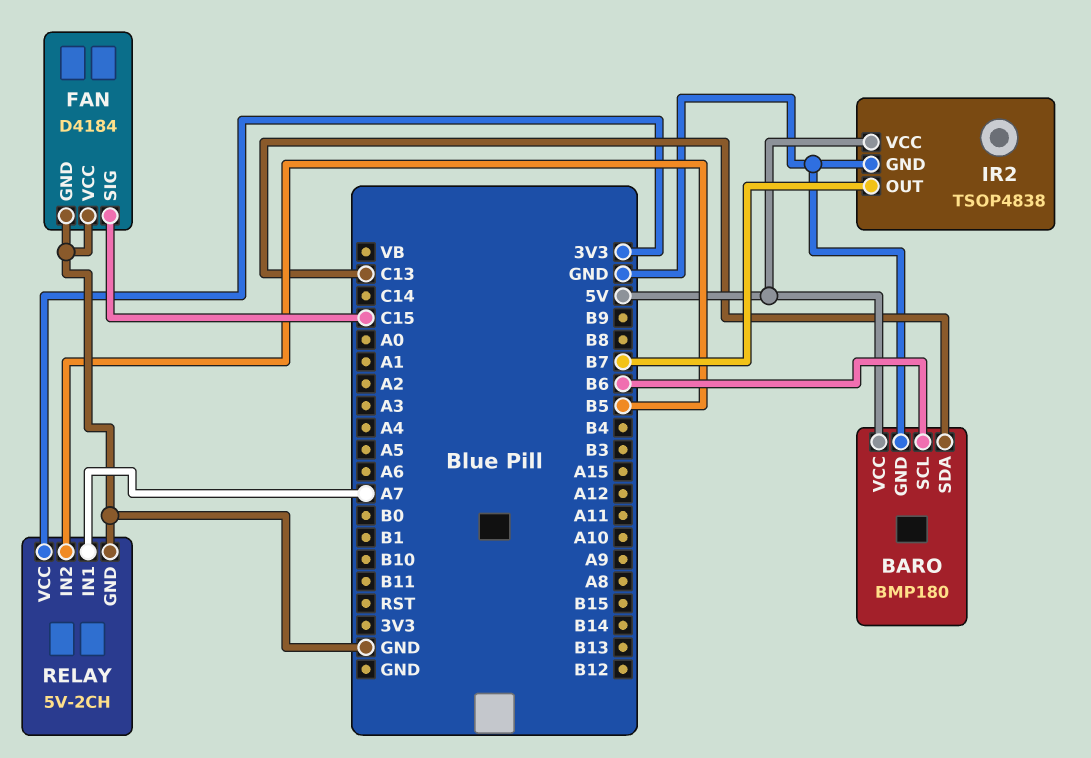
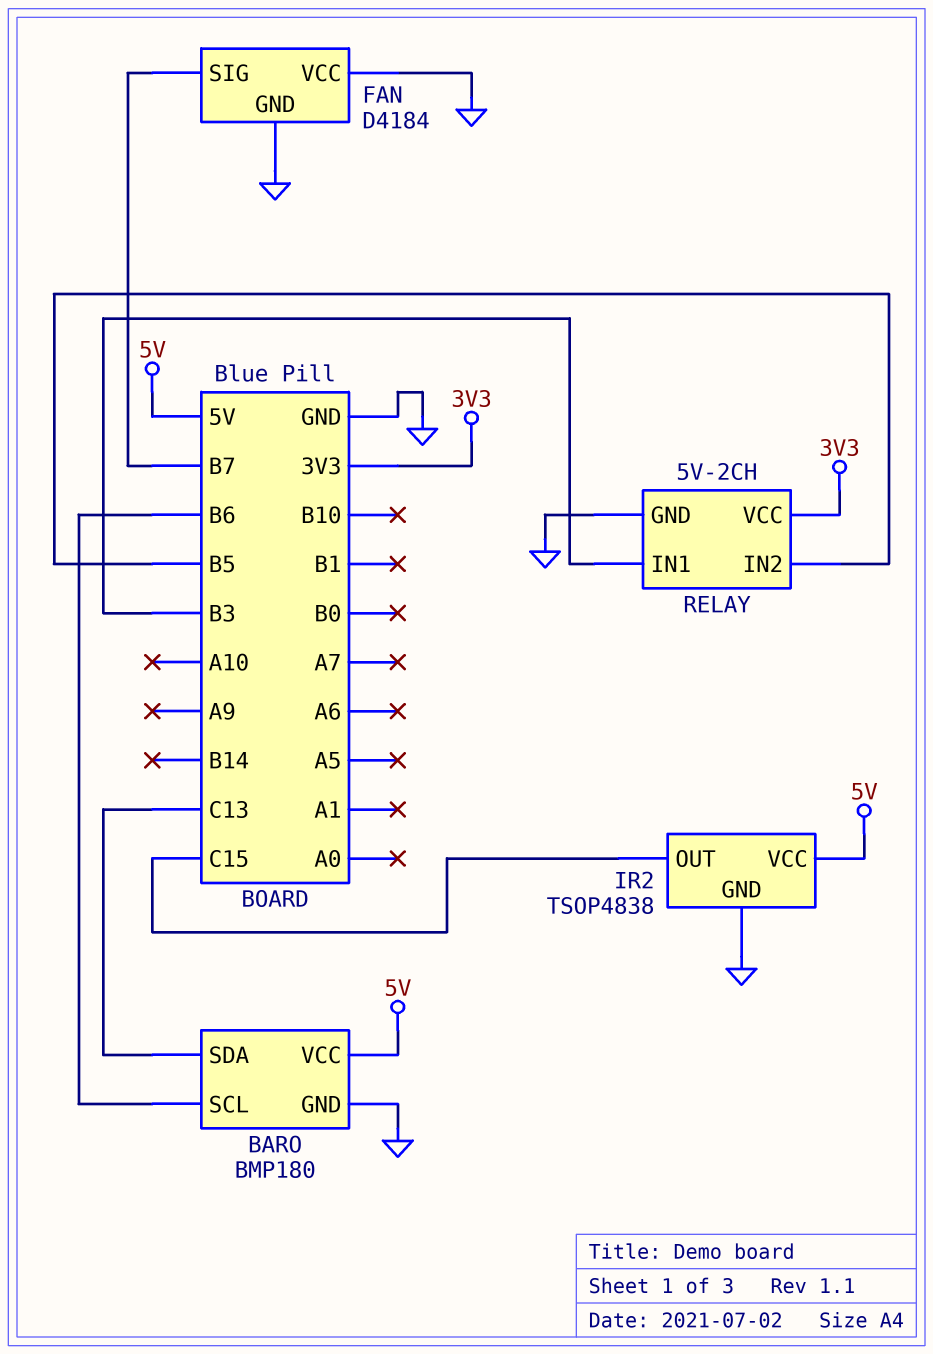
FAN pin SIG: C15 -> B7
IR2 pin OUT: B7 -> C15
RELAY pin IN1: A7 -> B3

